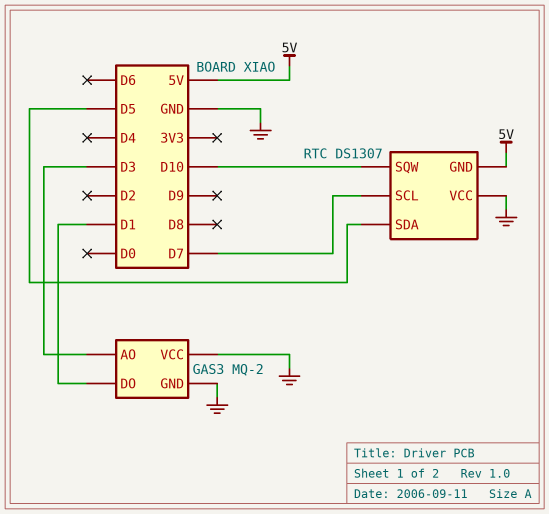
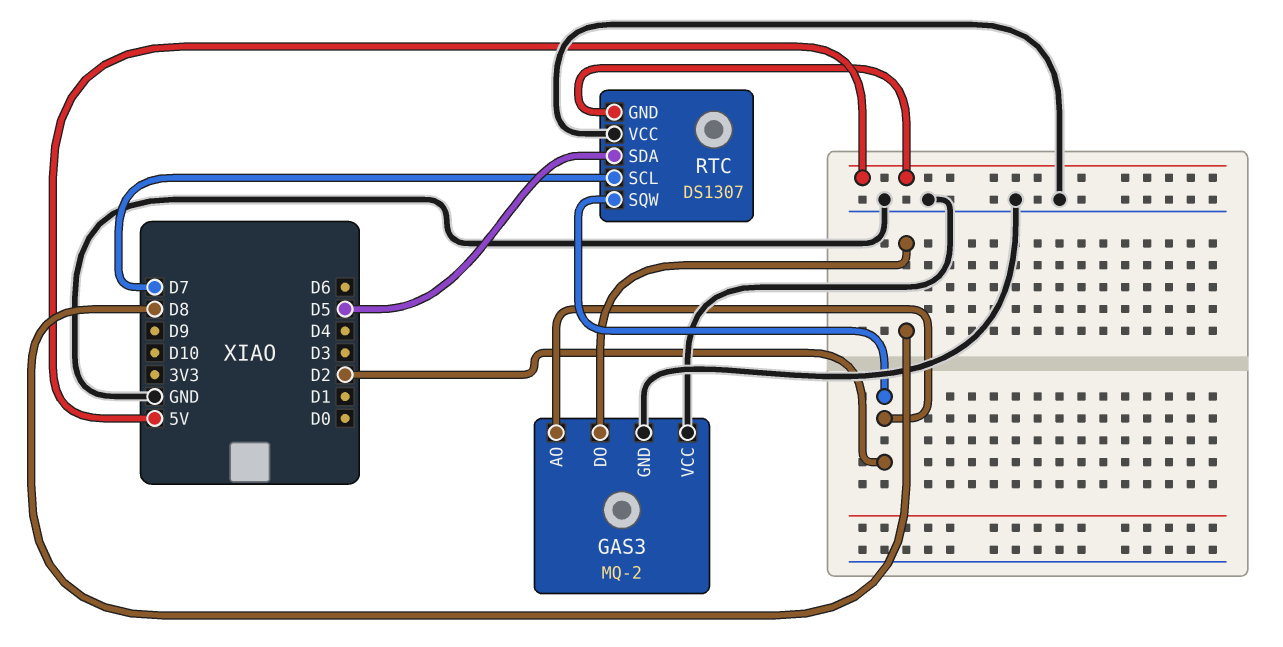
GAS3 pin AO: D3 -> D2
GAS3 pin DO: D1 -> D8
RTC pin SQW: D10 -> D2

